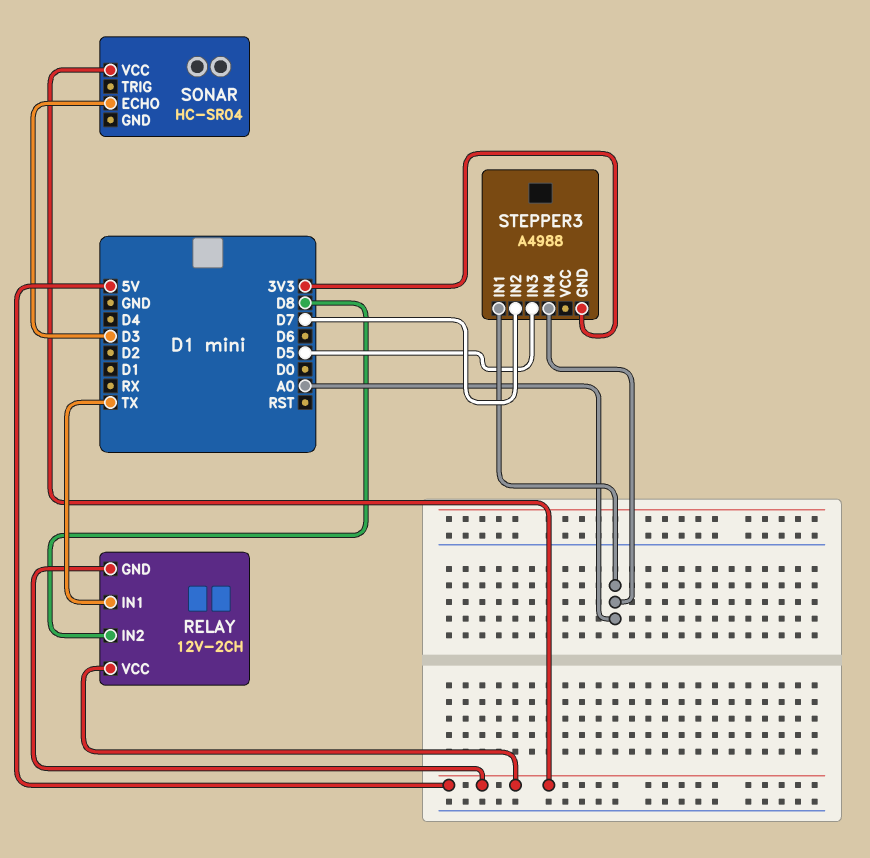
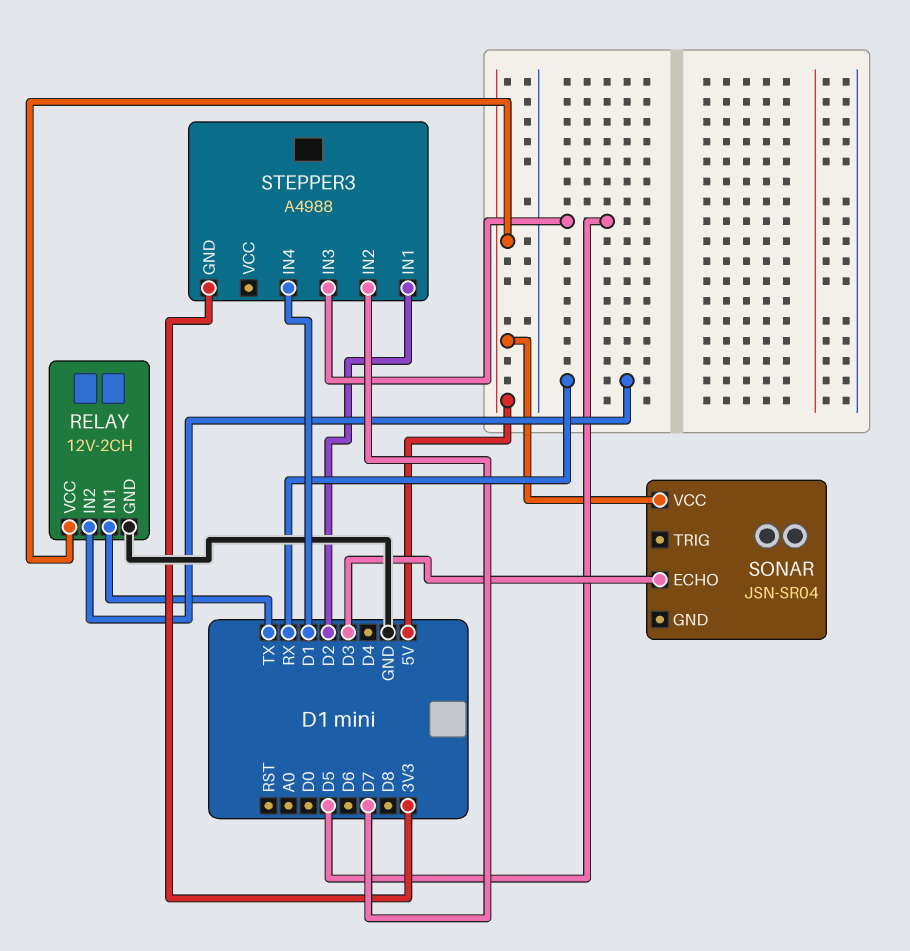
RELAY pin GND: 5V -> GND
RELAY pin IN2: D8 -> RX
SONAR: HC-SR04 -> JSN-SR04
STEPPER3 pin IN1: A0 -> D2
STEPPER3 pin IN4: A0 -> D1

